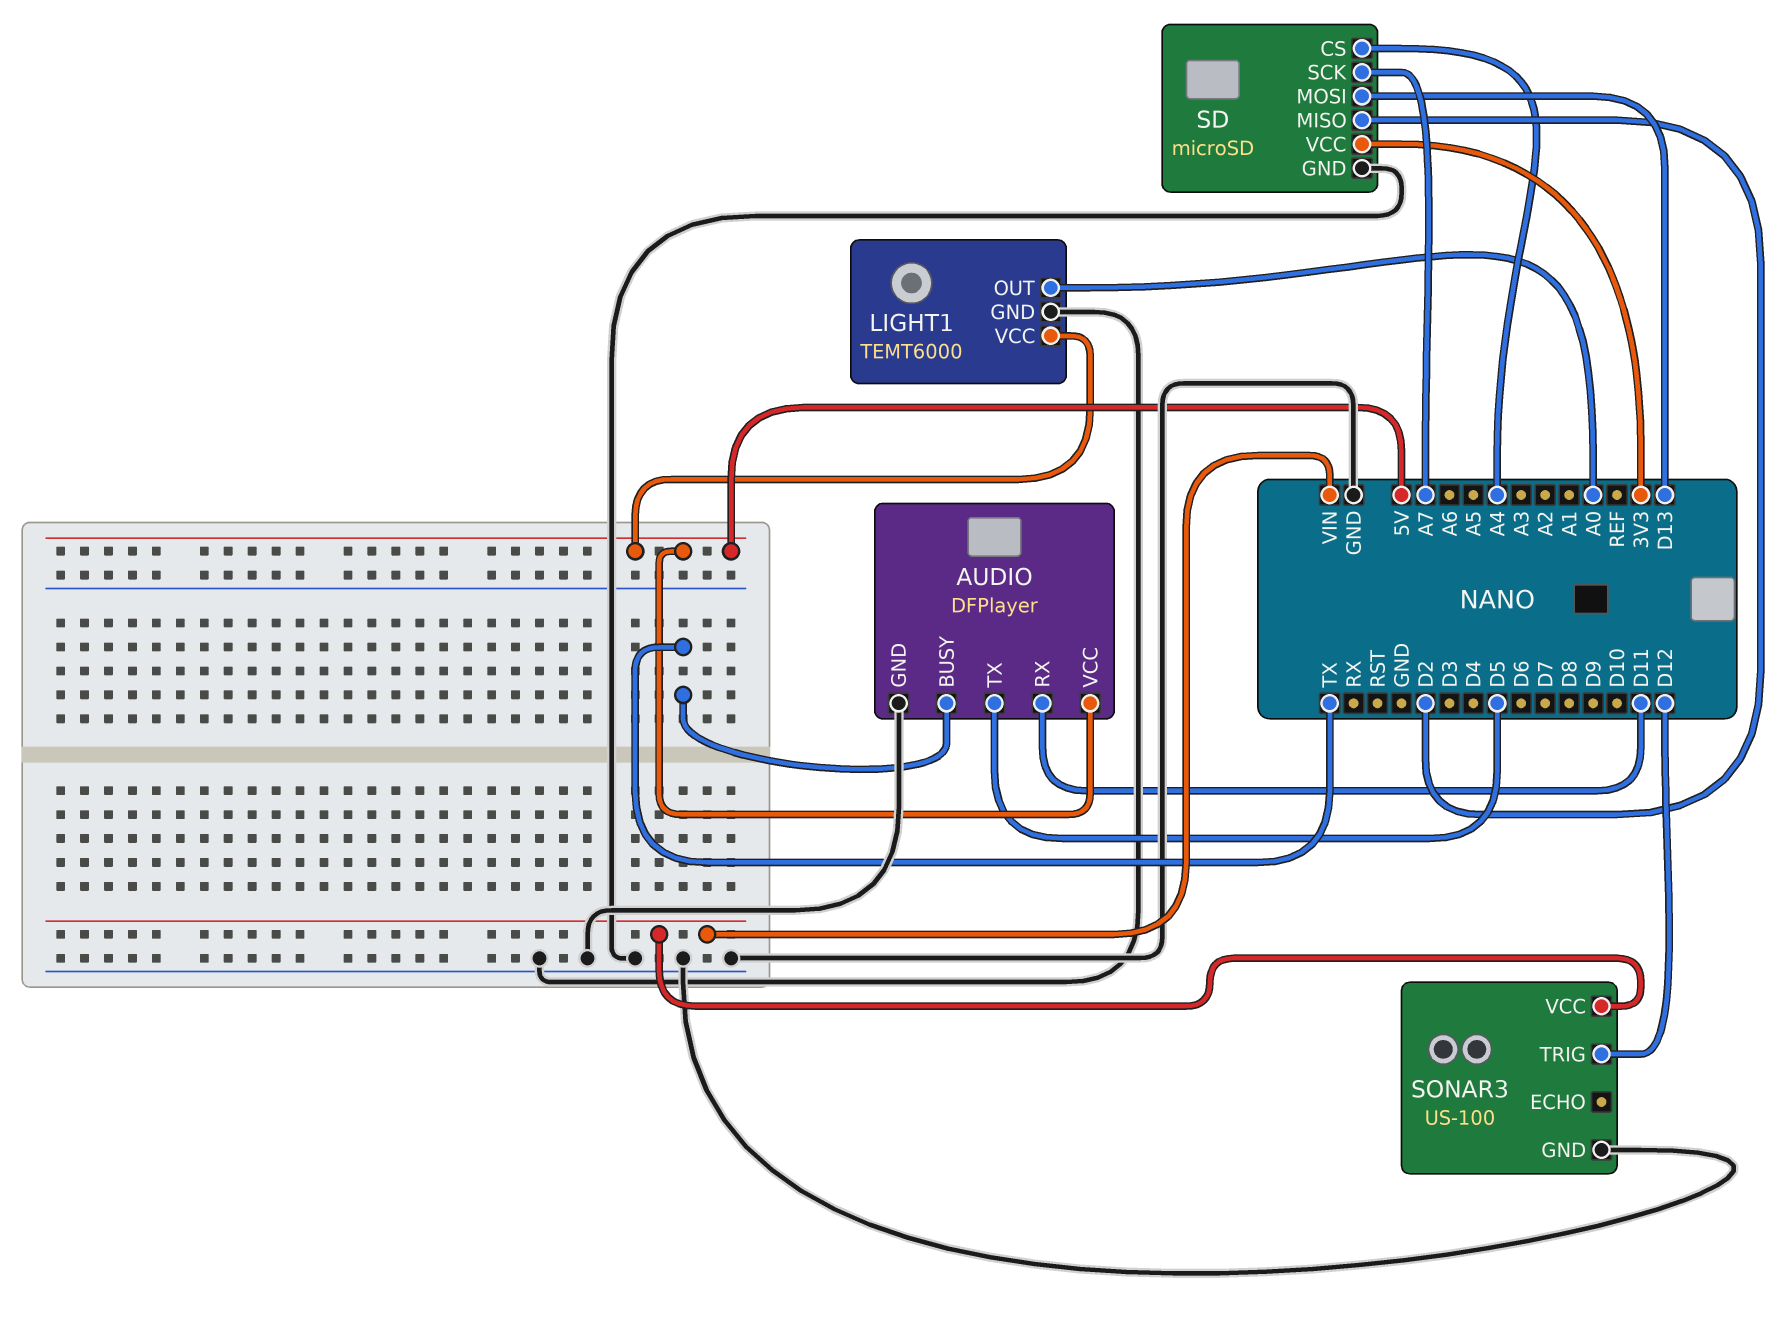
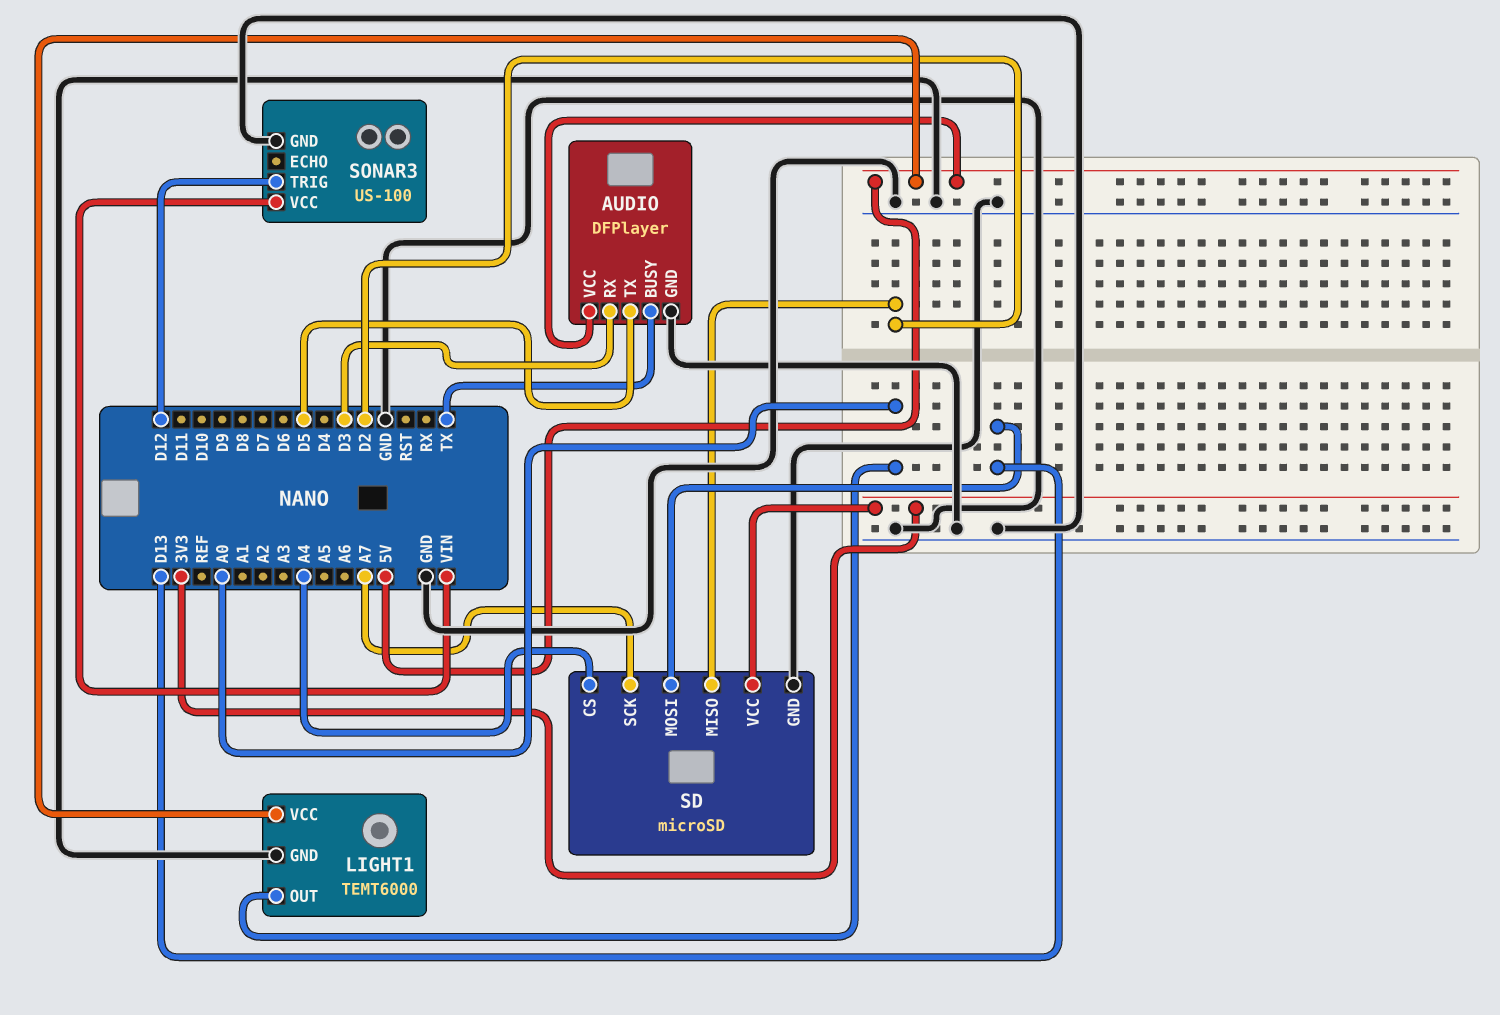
AUDIO pin RX: D11 -> D3

